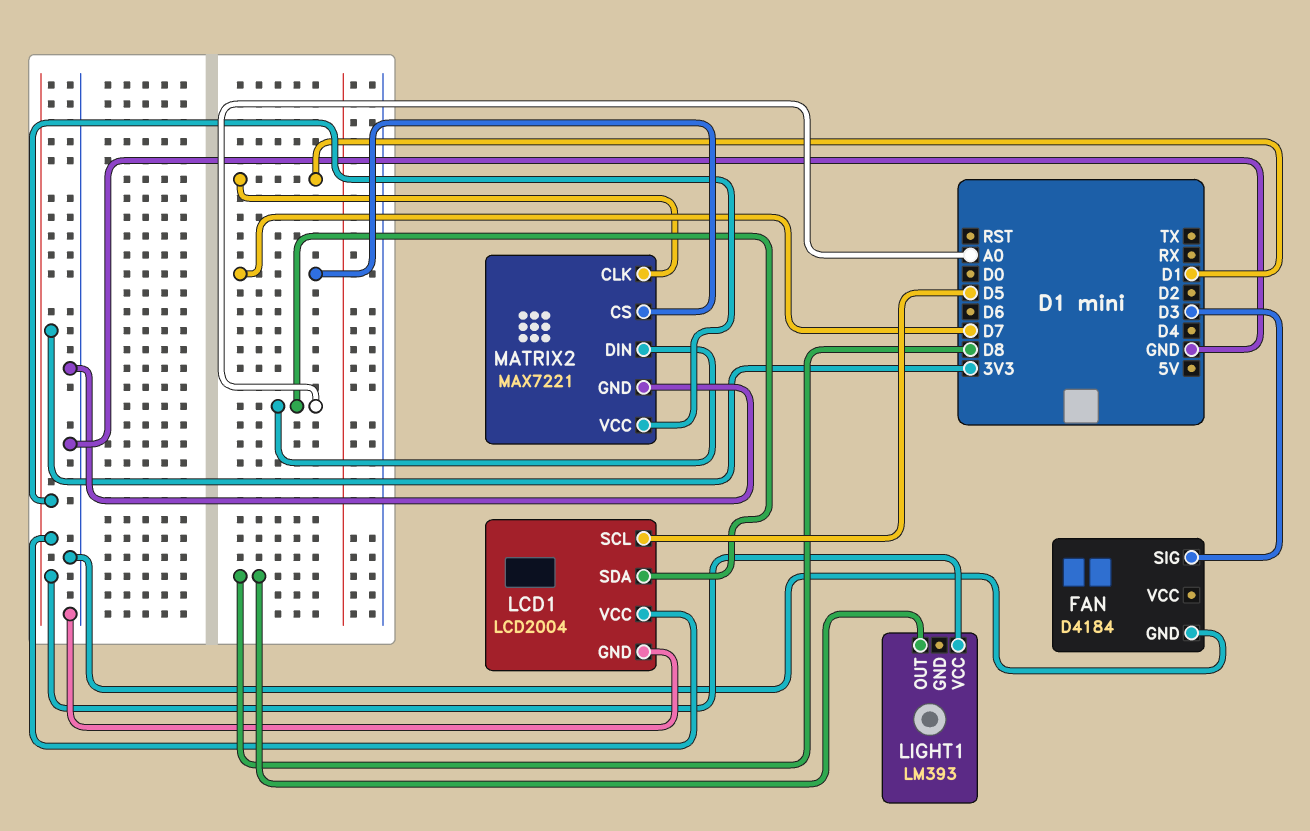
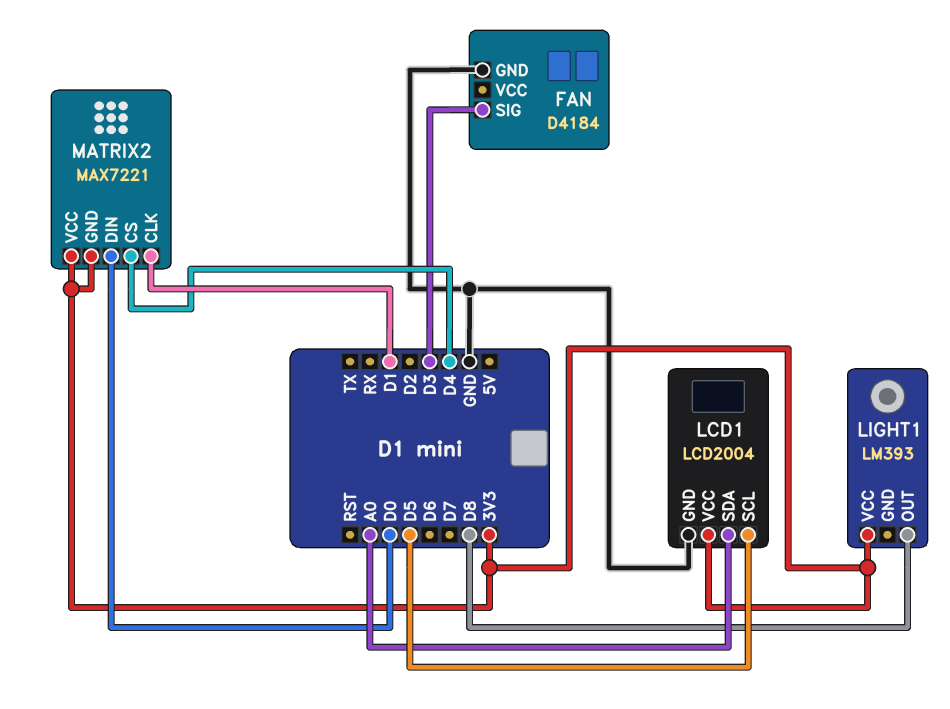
MATRIX2 pin CS: D7 -> D4
MATRIX2 pin DIN: A0 -> D0
MATRIX2 pin GND: GND -> 3V3

